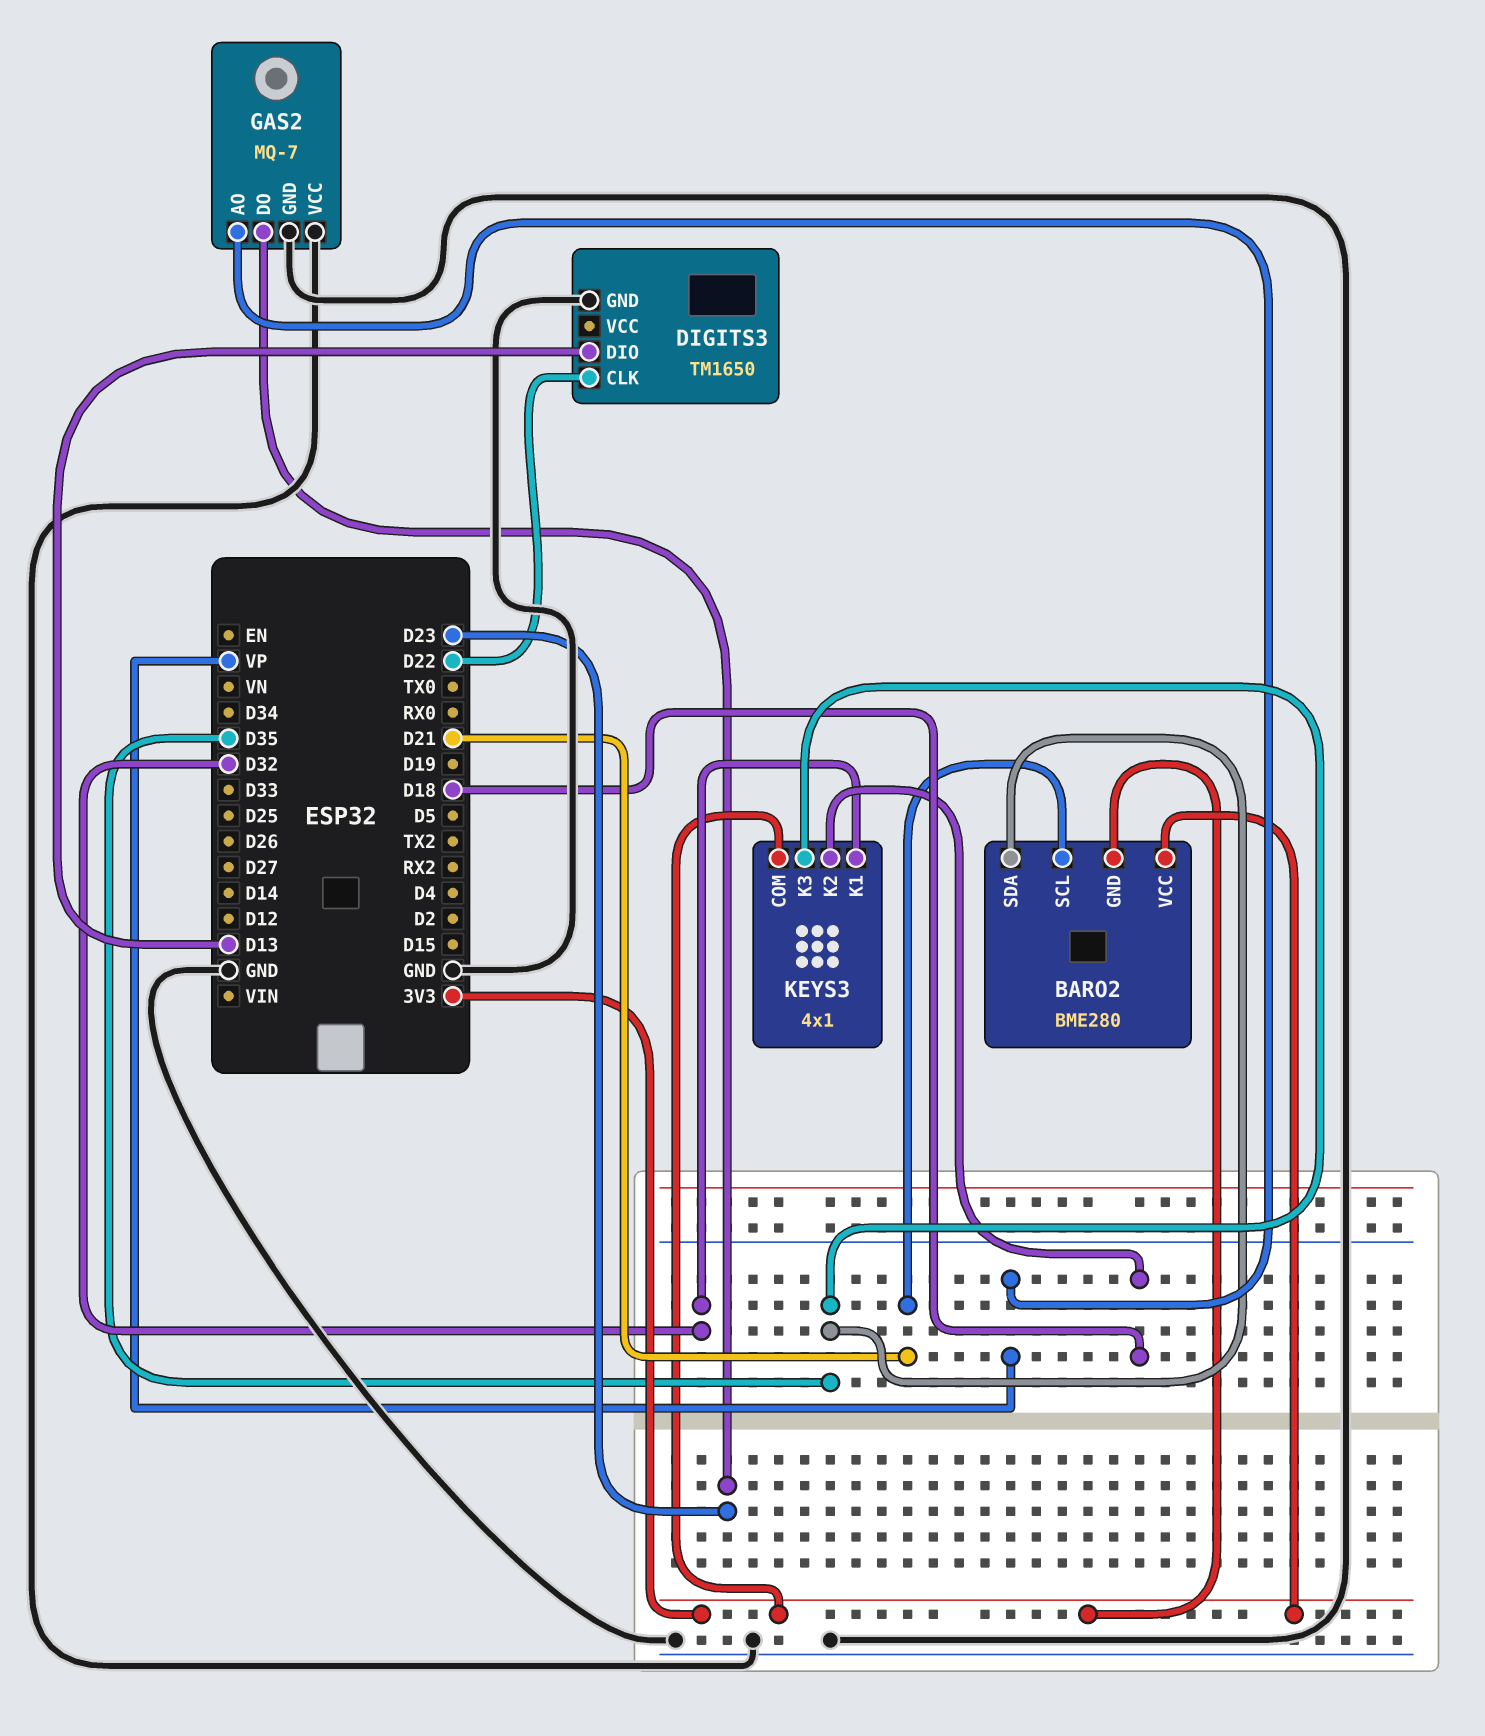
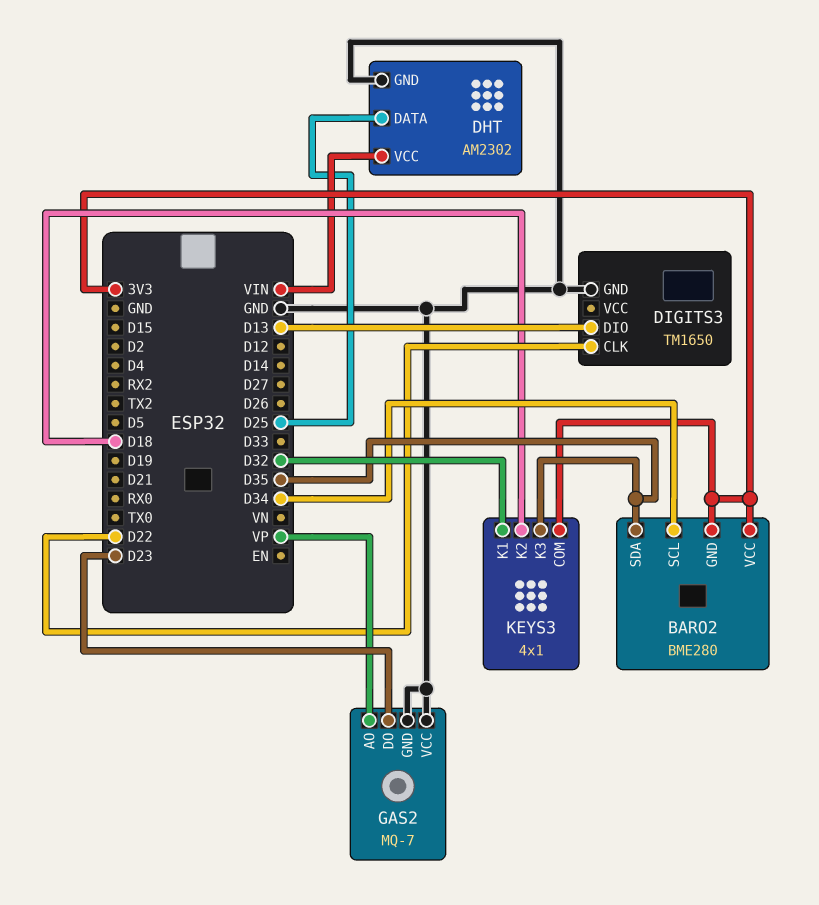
BARO2 pin SCL: D21 -> D34
DHT: none -> AM2302
DHT pin DATA: none -> D25
DHT pin GND: none -> GND
DHT pin VCC: none -> VIN

